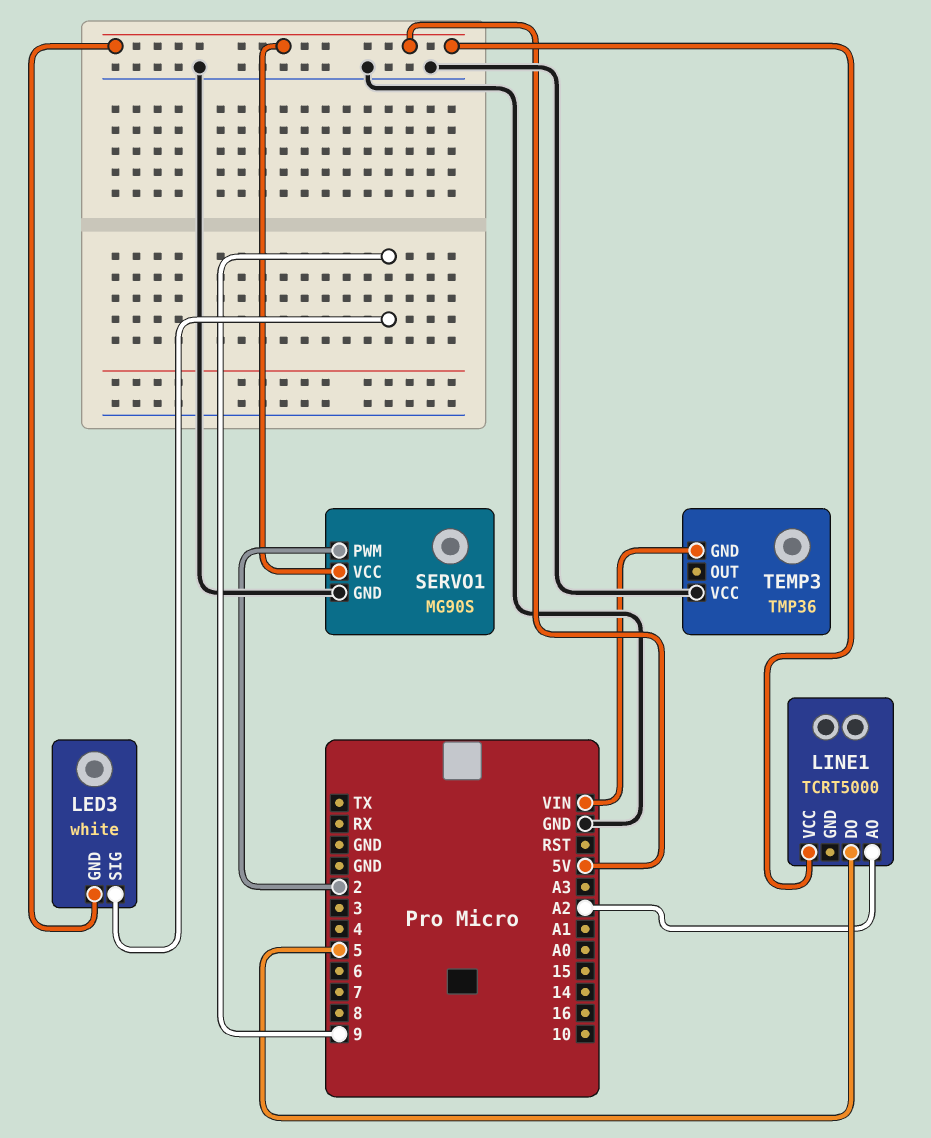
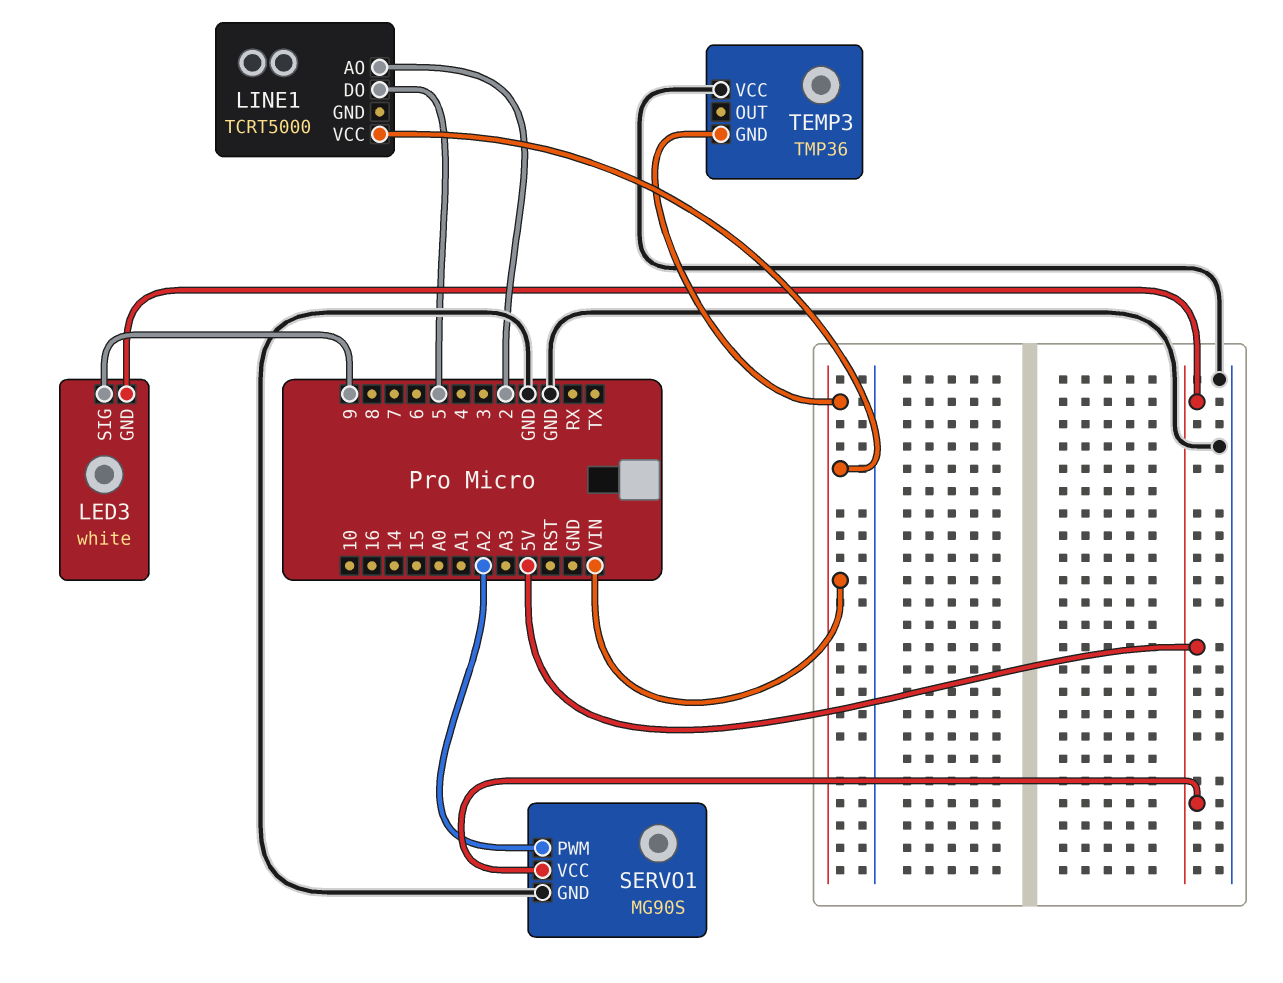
LINE1 pin AO: A2 -> 2
LINE1 pin VCC: 5V -> VIN
SERVO1 pin PWM: 2 -> A2

